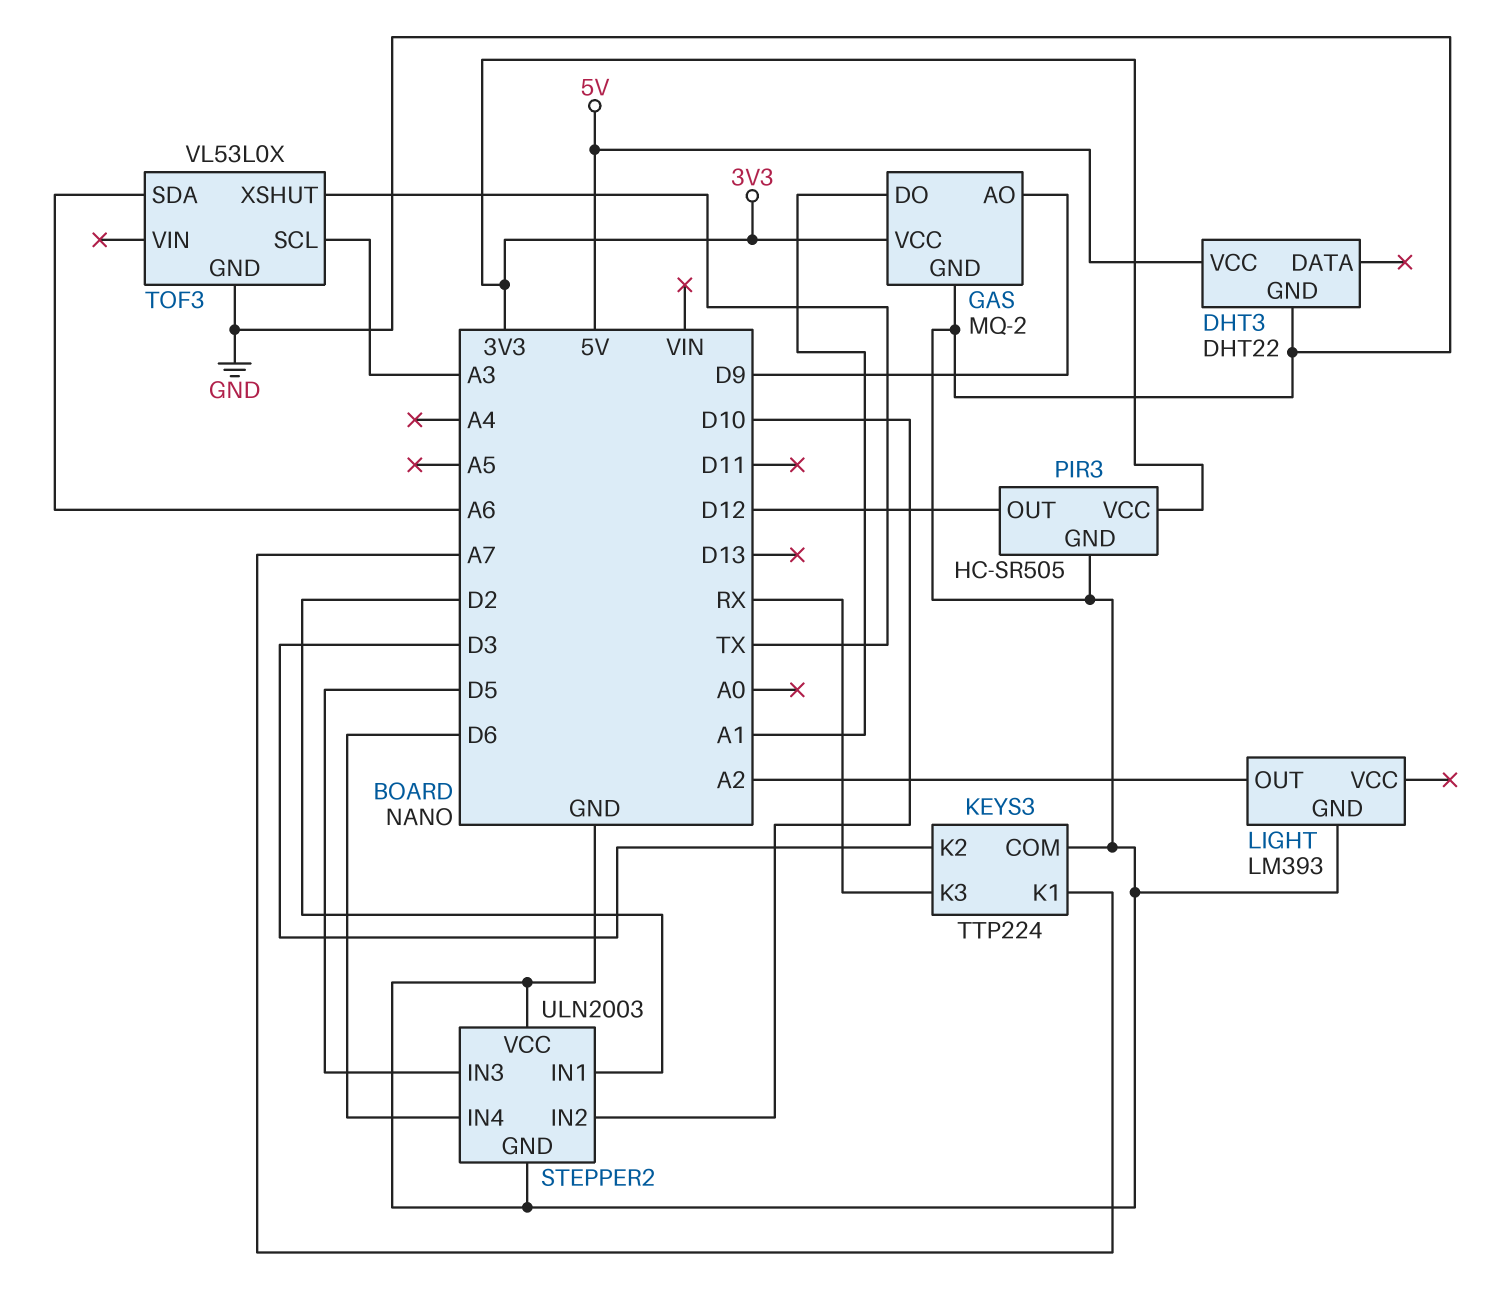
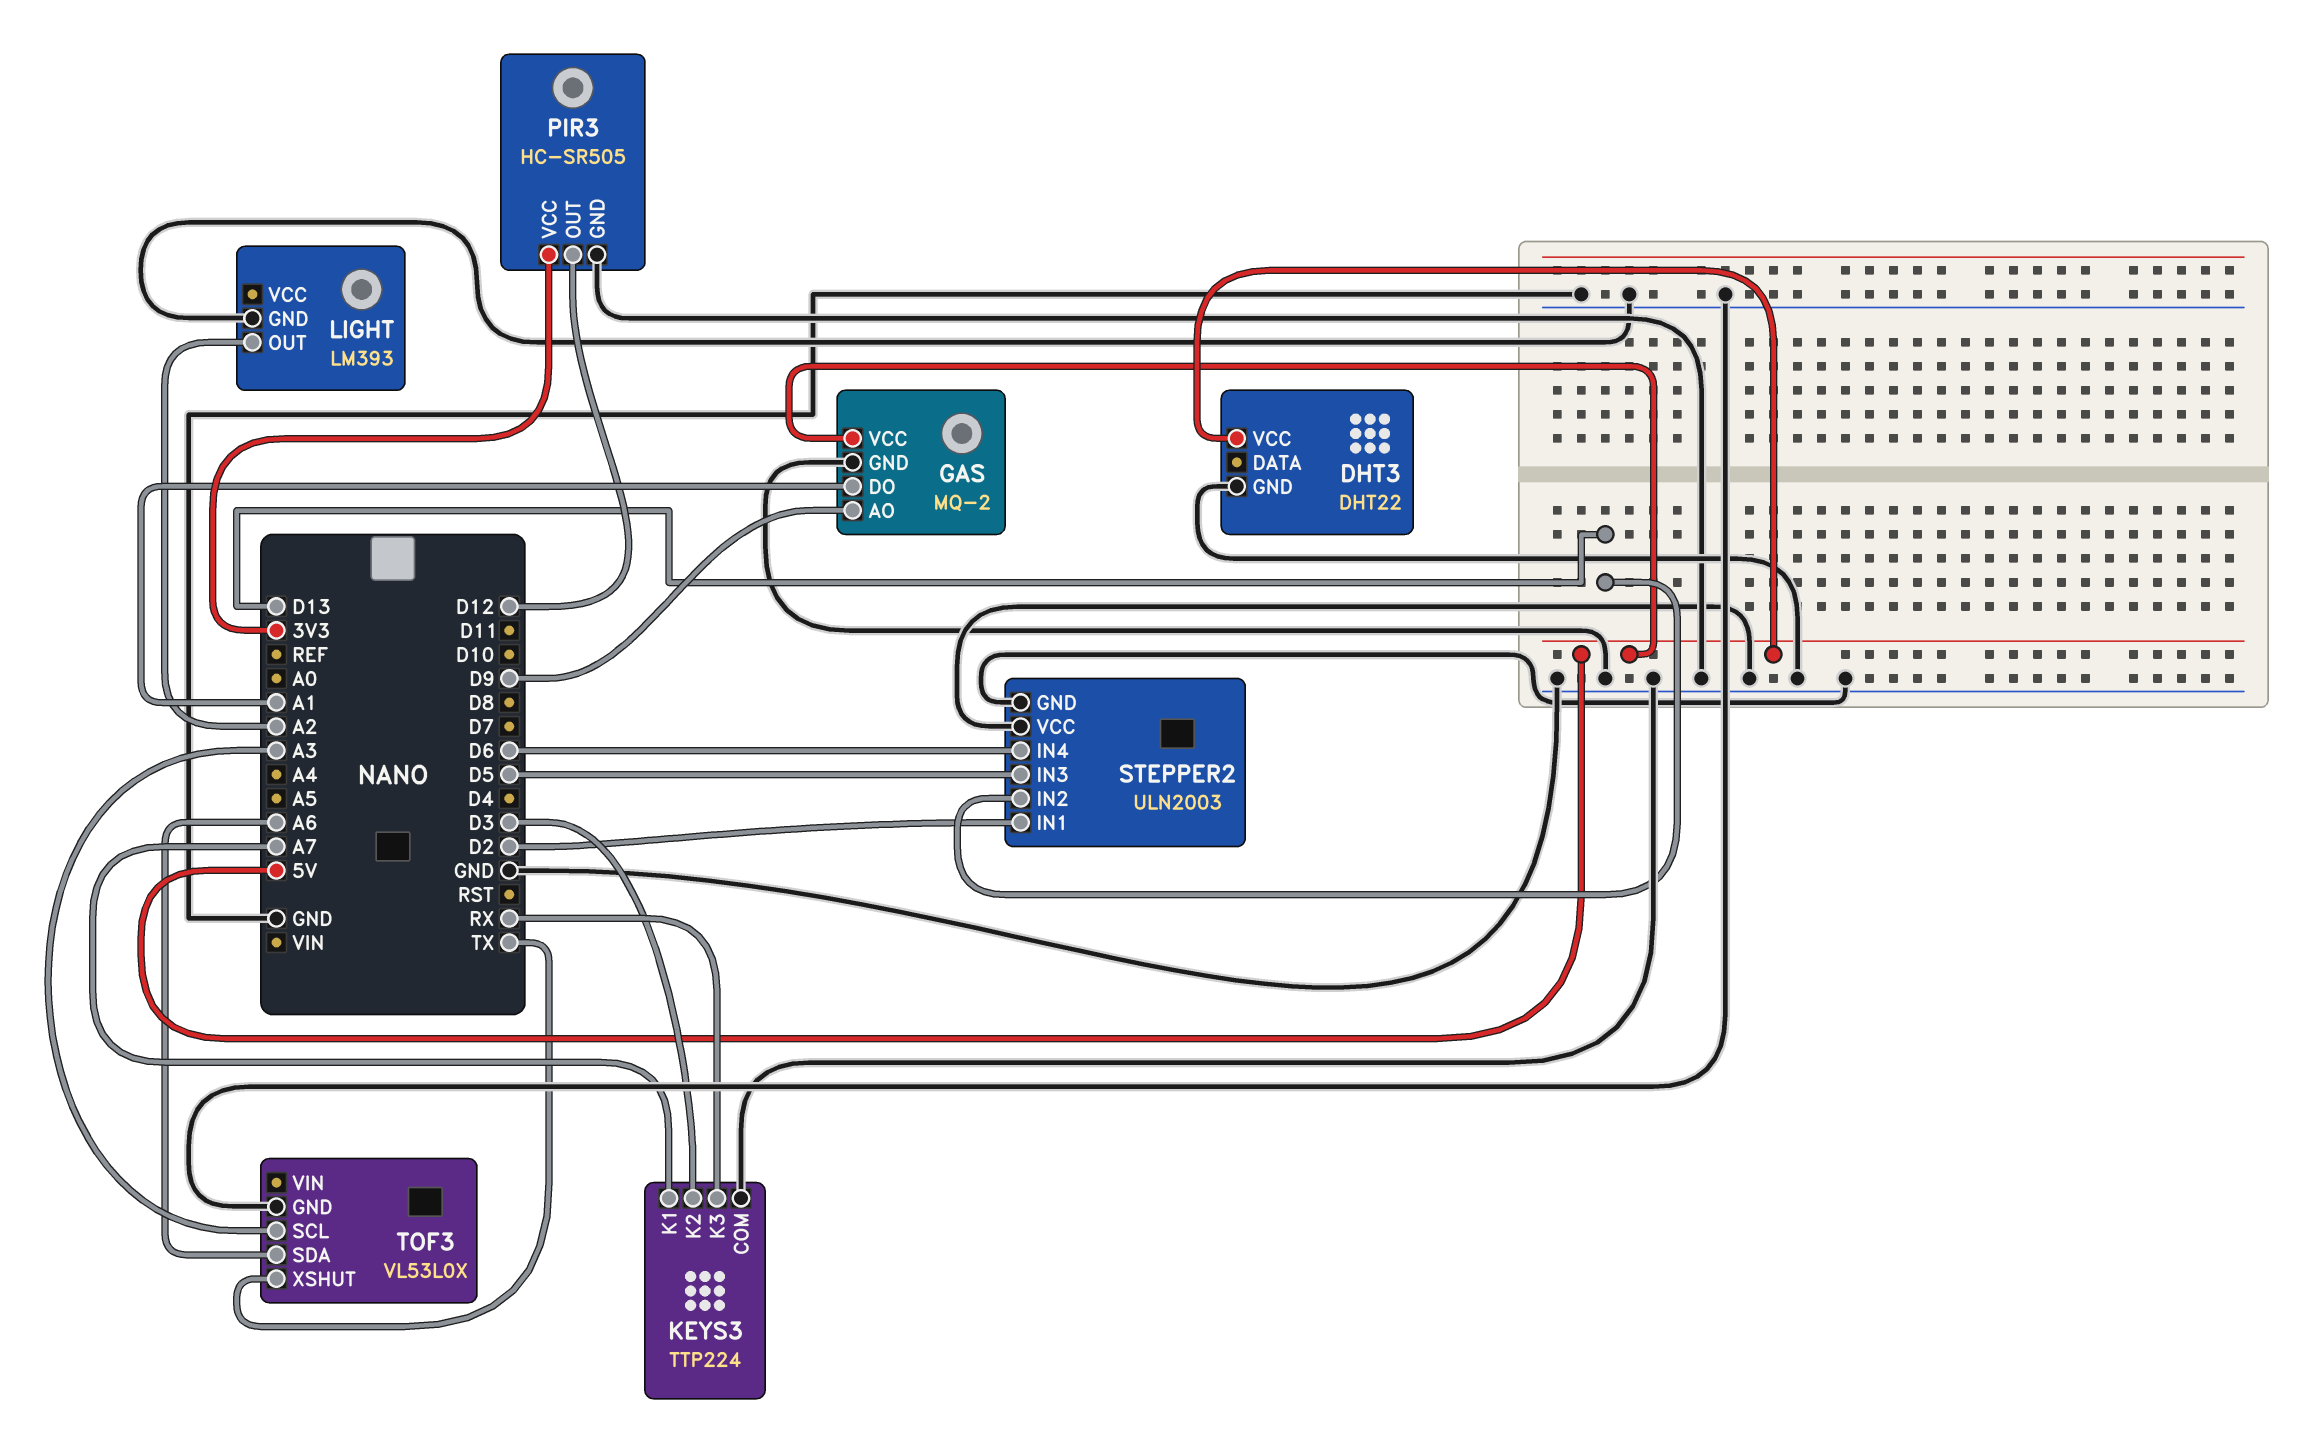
GAS pin VCC: 3V3 -> 5V
STEPPER2 pin IN2: D10 -> D13

